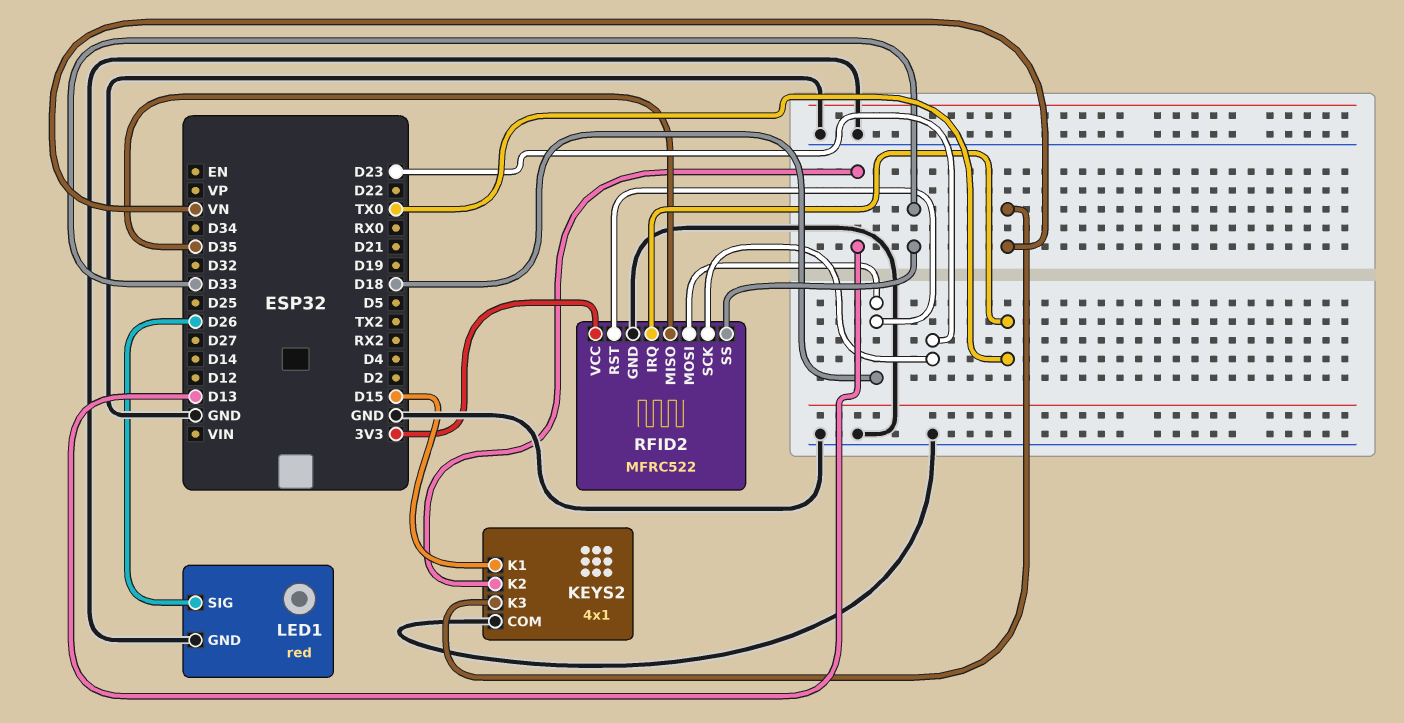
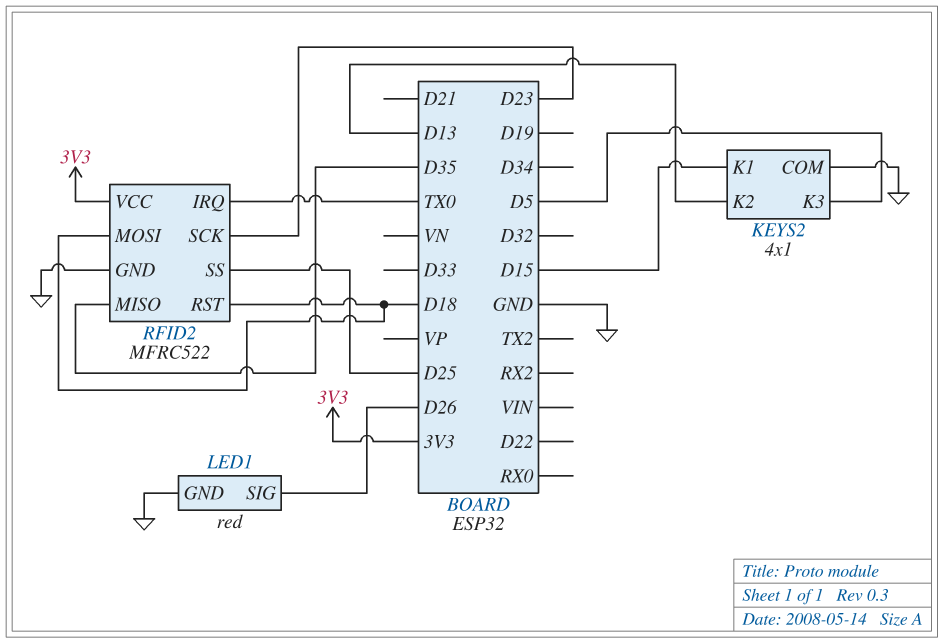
KEYS2 pin K3: VN -> D5
RFID2 pin SS: D33 -> D25

